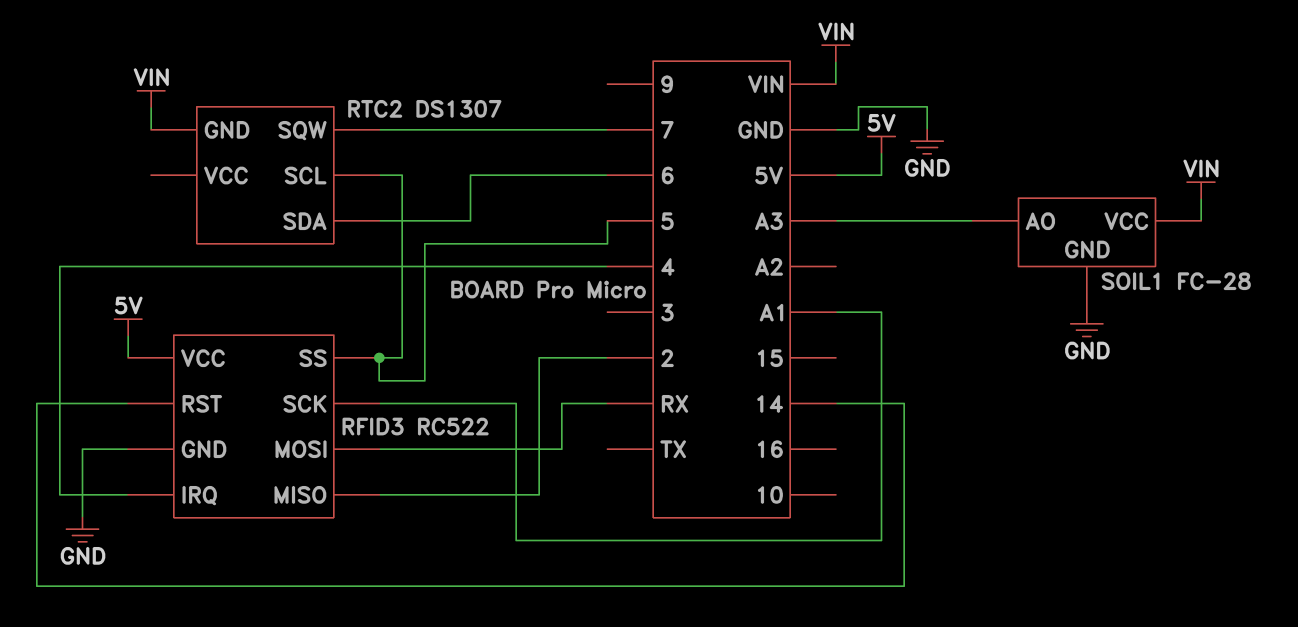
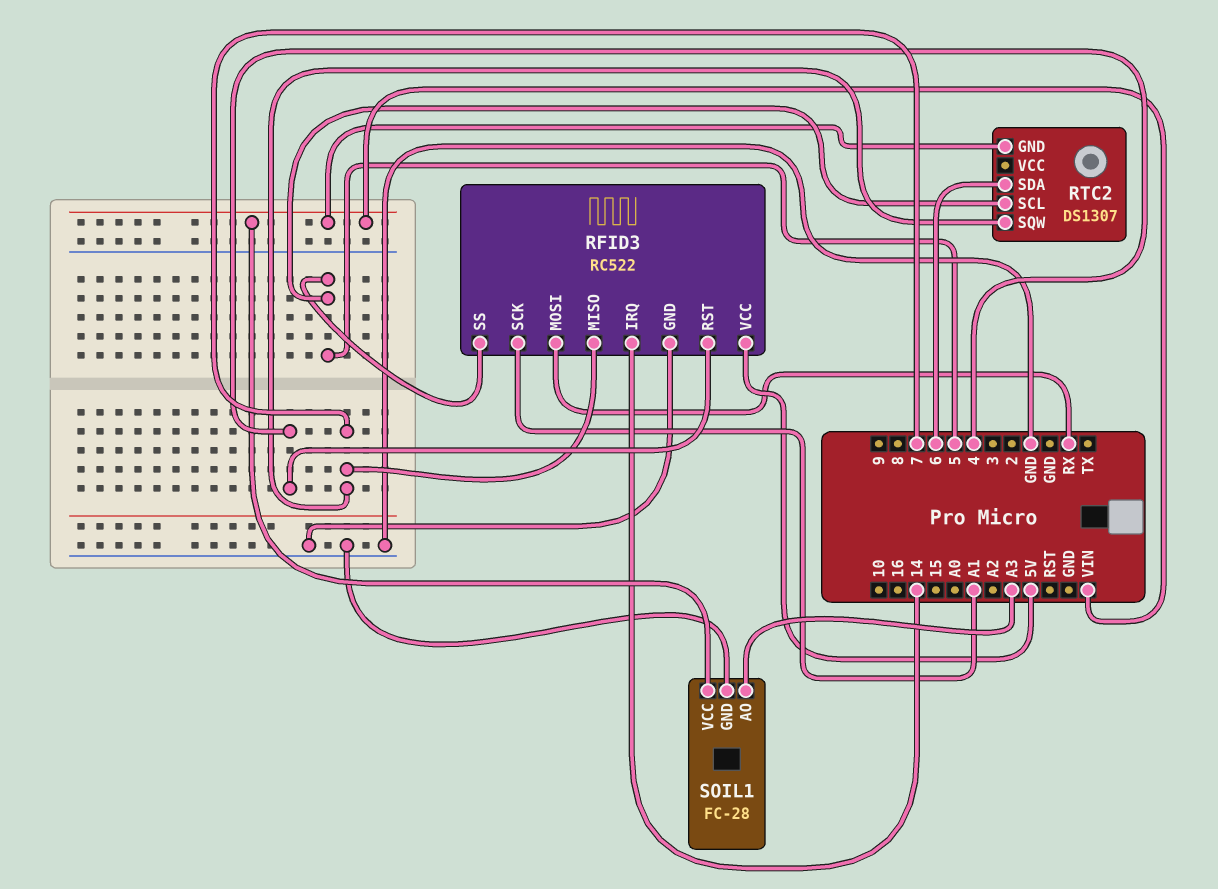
RFID3 pin IRQ: 4 -> 14
RFID3 pin MISO: 2 -> 7
RFID3 pin RST: 14 -> 4

